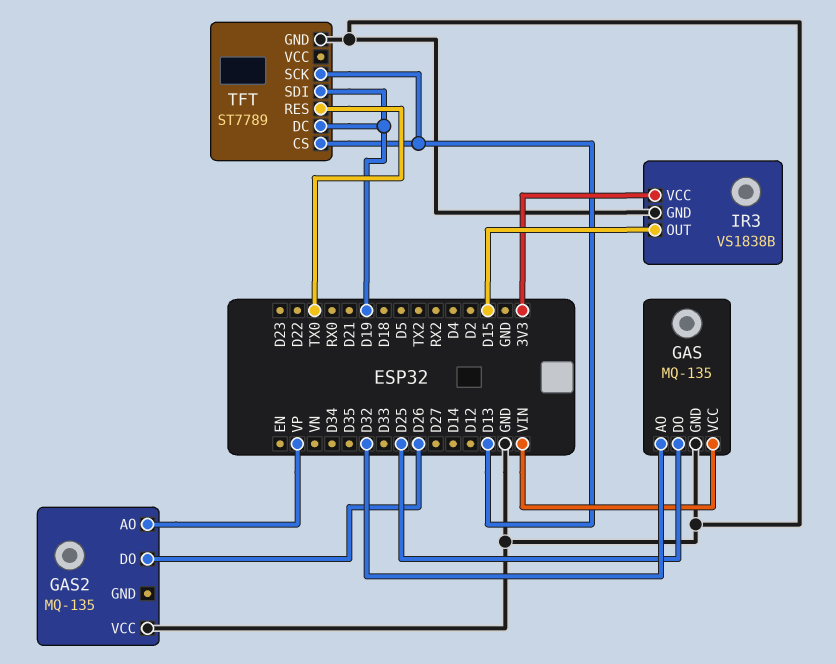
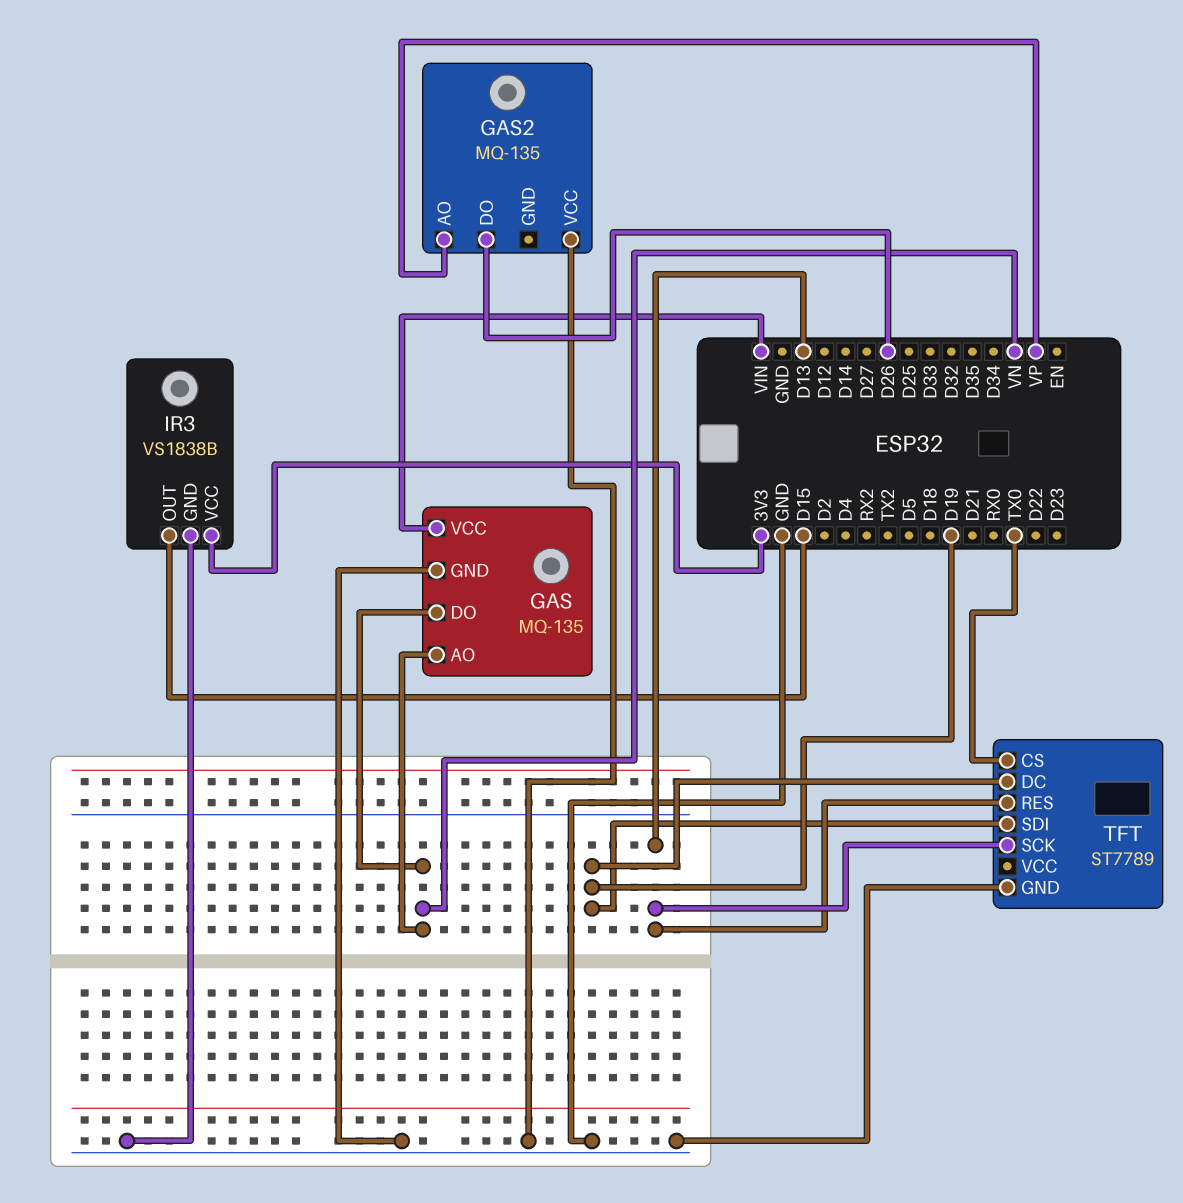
GAS pin AO: D32 -> VN
GAS pin DO: D25 -> VN
TFT pin CS: D13 -> TX0
TFT pin RES: TX0 -> D13

